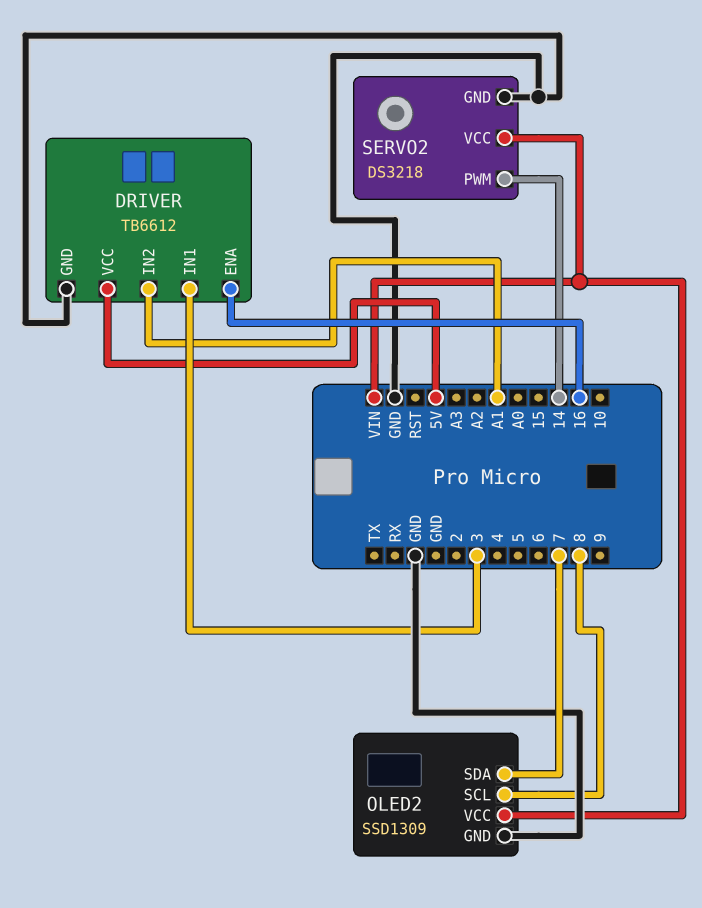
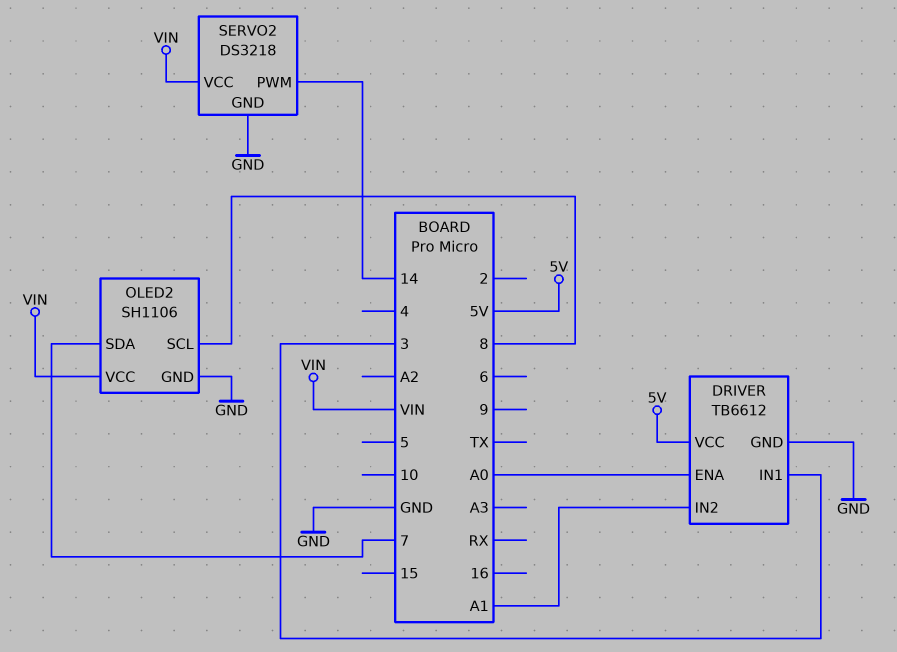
DRIVER pin ENA: 16 -> A0
OLED2: SSD1309 -> SH1106

